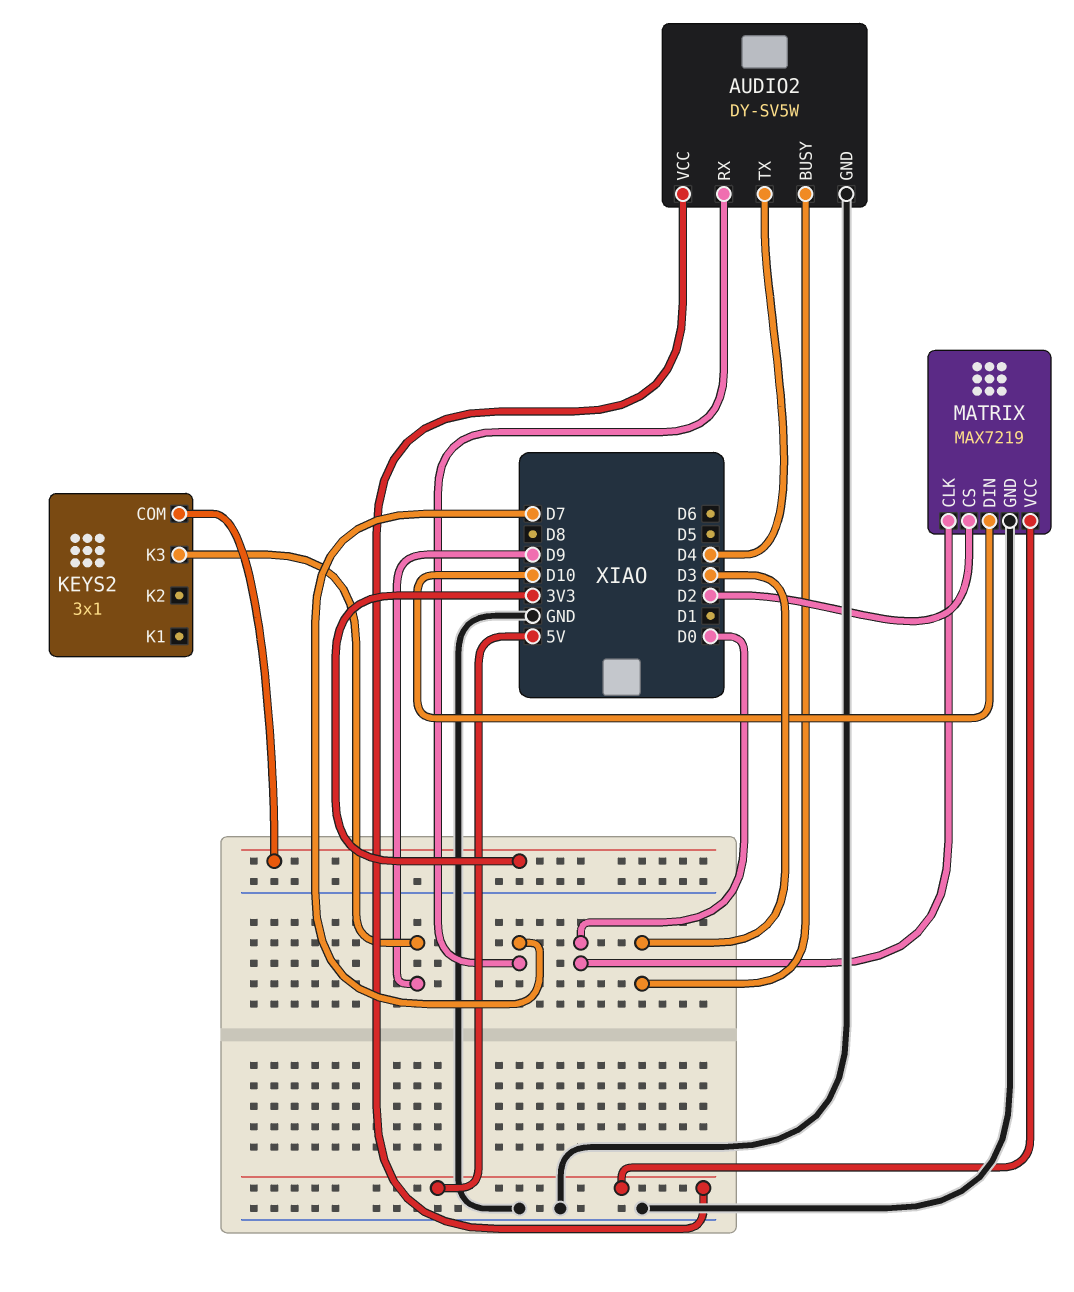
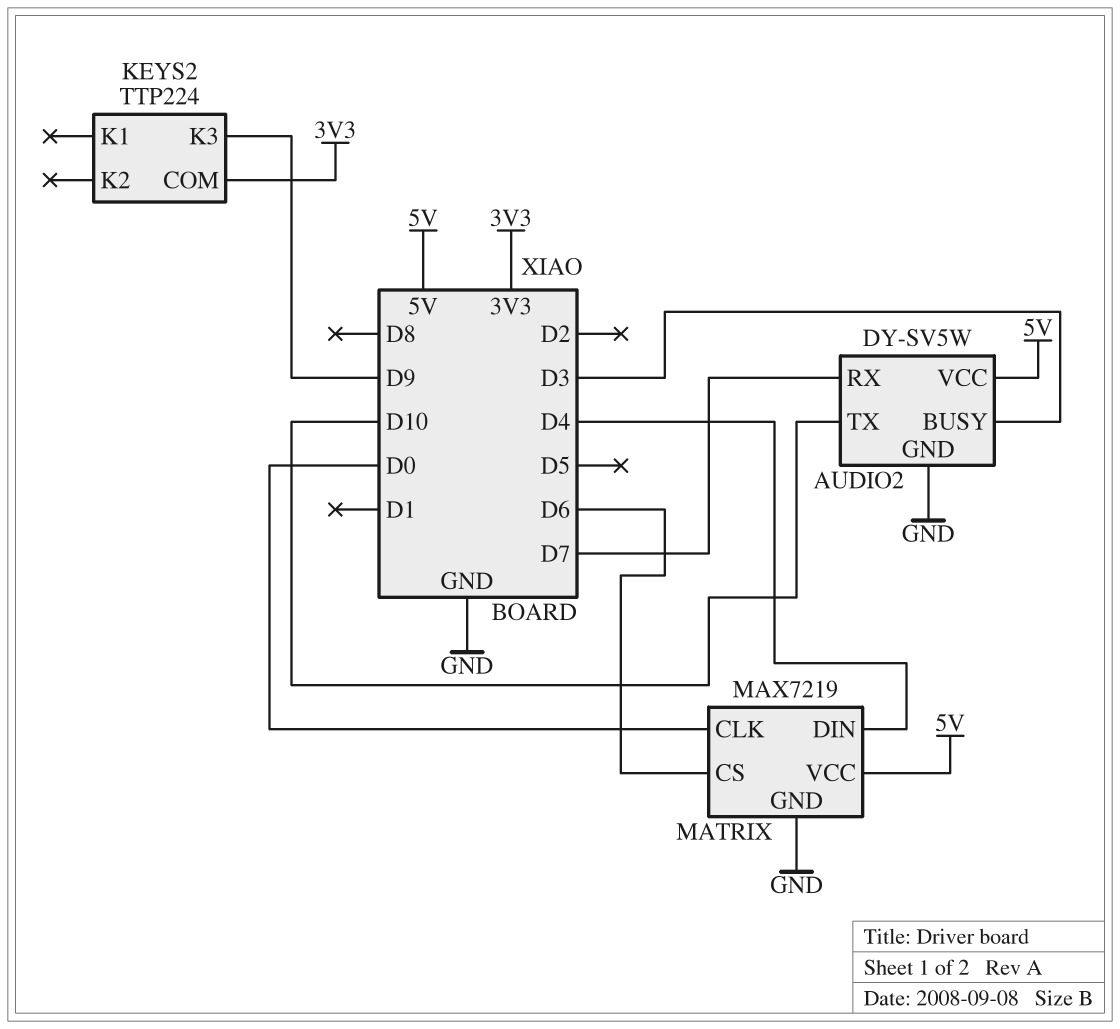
AUDIO2 pin TX: D4 -> D10
KEYS2: 3x1 -> TTP224
MATRIX pin CS: D2 -> D6
MATRIX pin DIN: D10 -> D4

